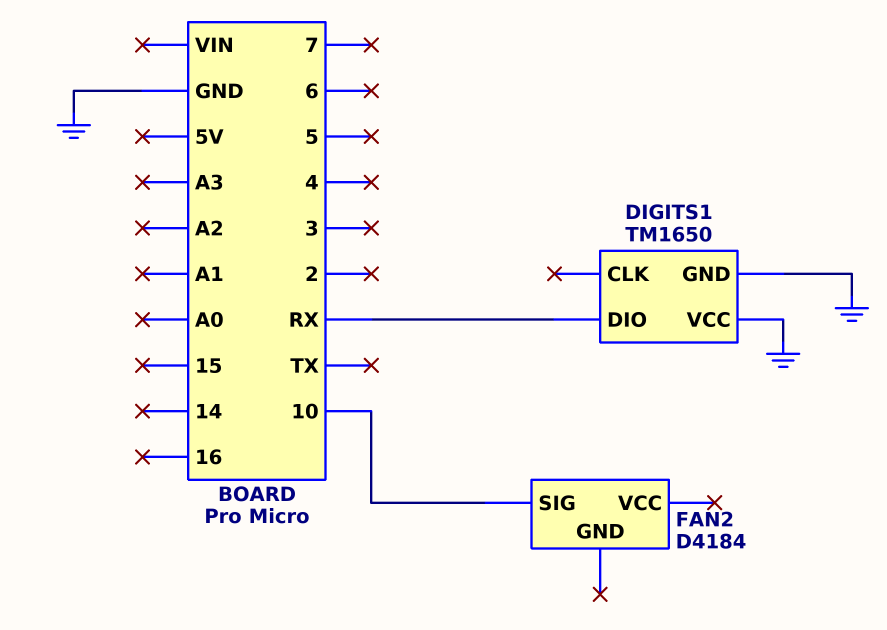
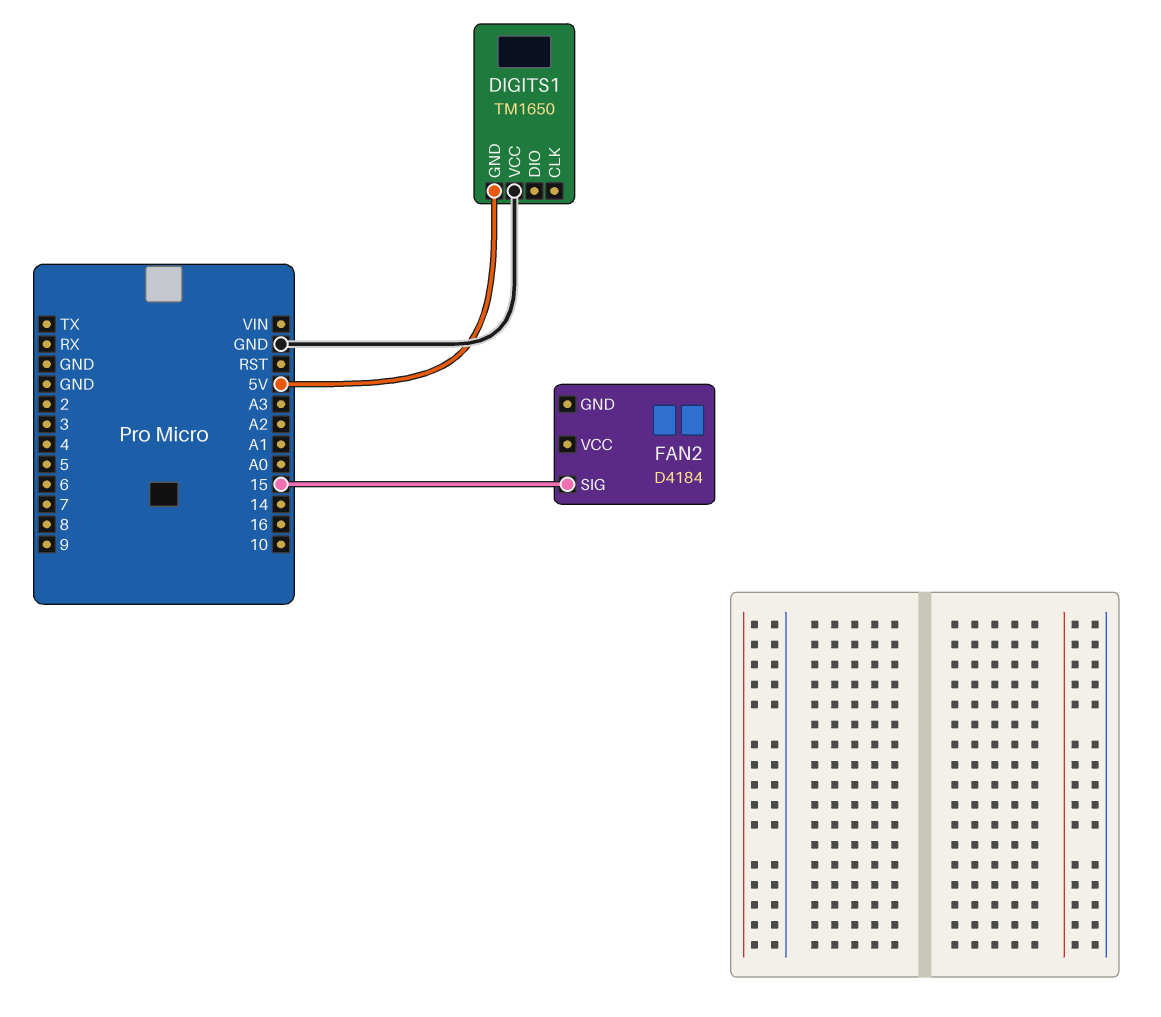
DIGITS1 pin DIO: RX -> none
DIGITS1 pin GND: GND -> 5V
FAN2 pin SIG: 10 -> 15

